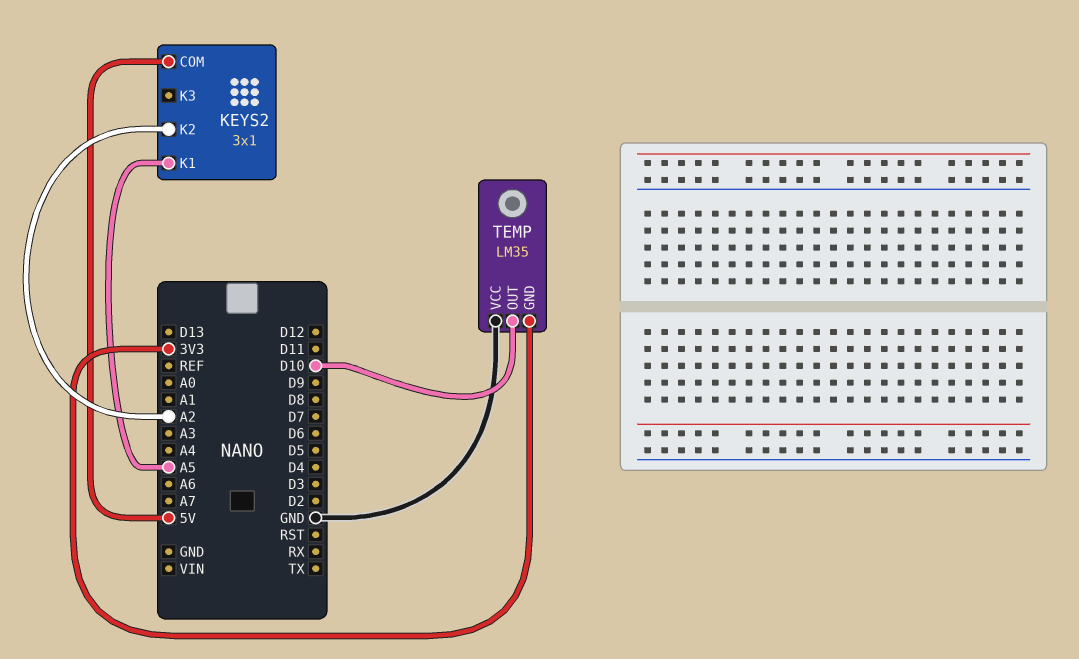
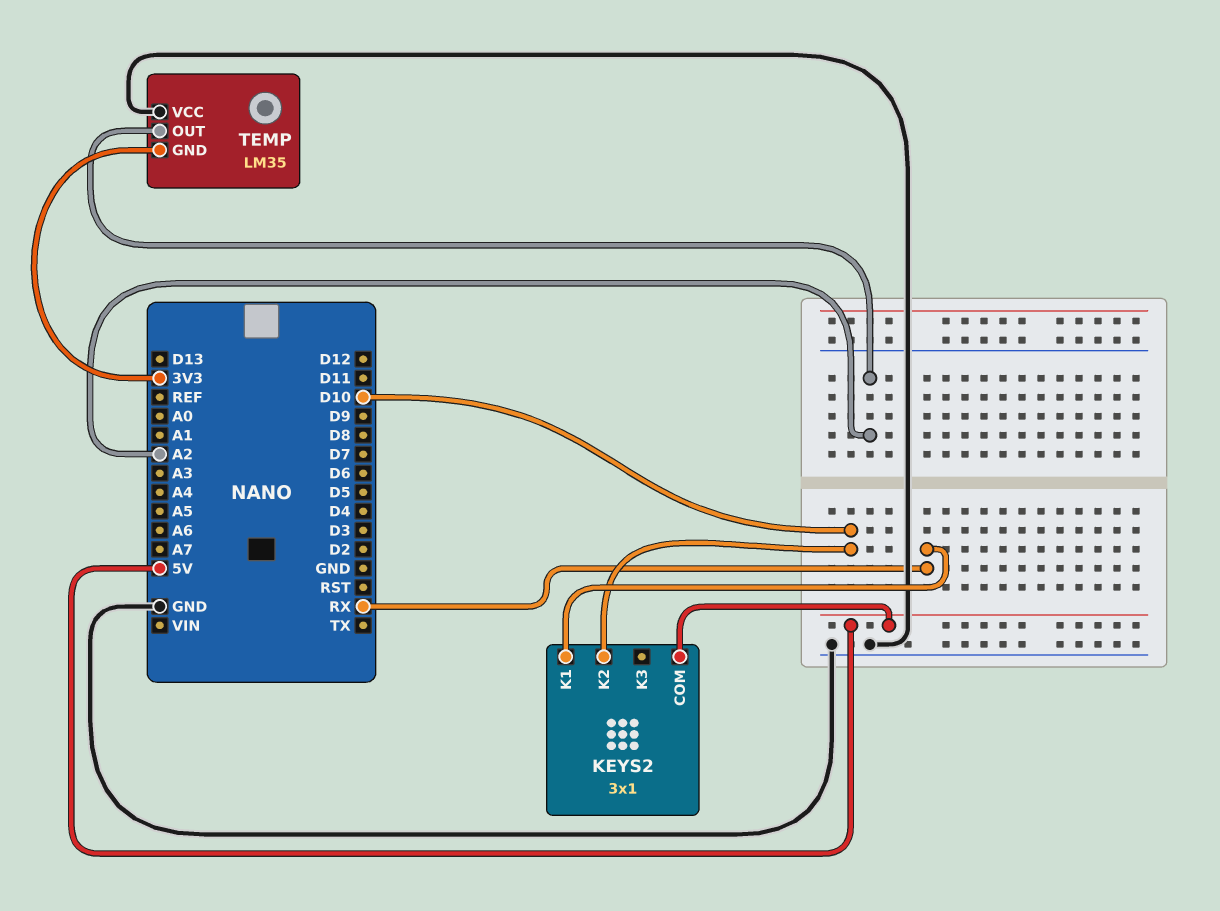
KEYS2 pin K1: A5 -> RX
KEYS2 pin K2: A2 -> D10
TEMP pin OUT: D10 -> A2

